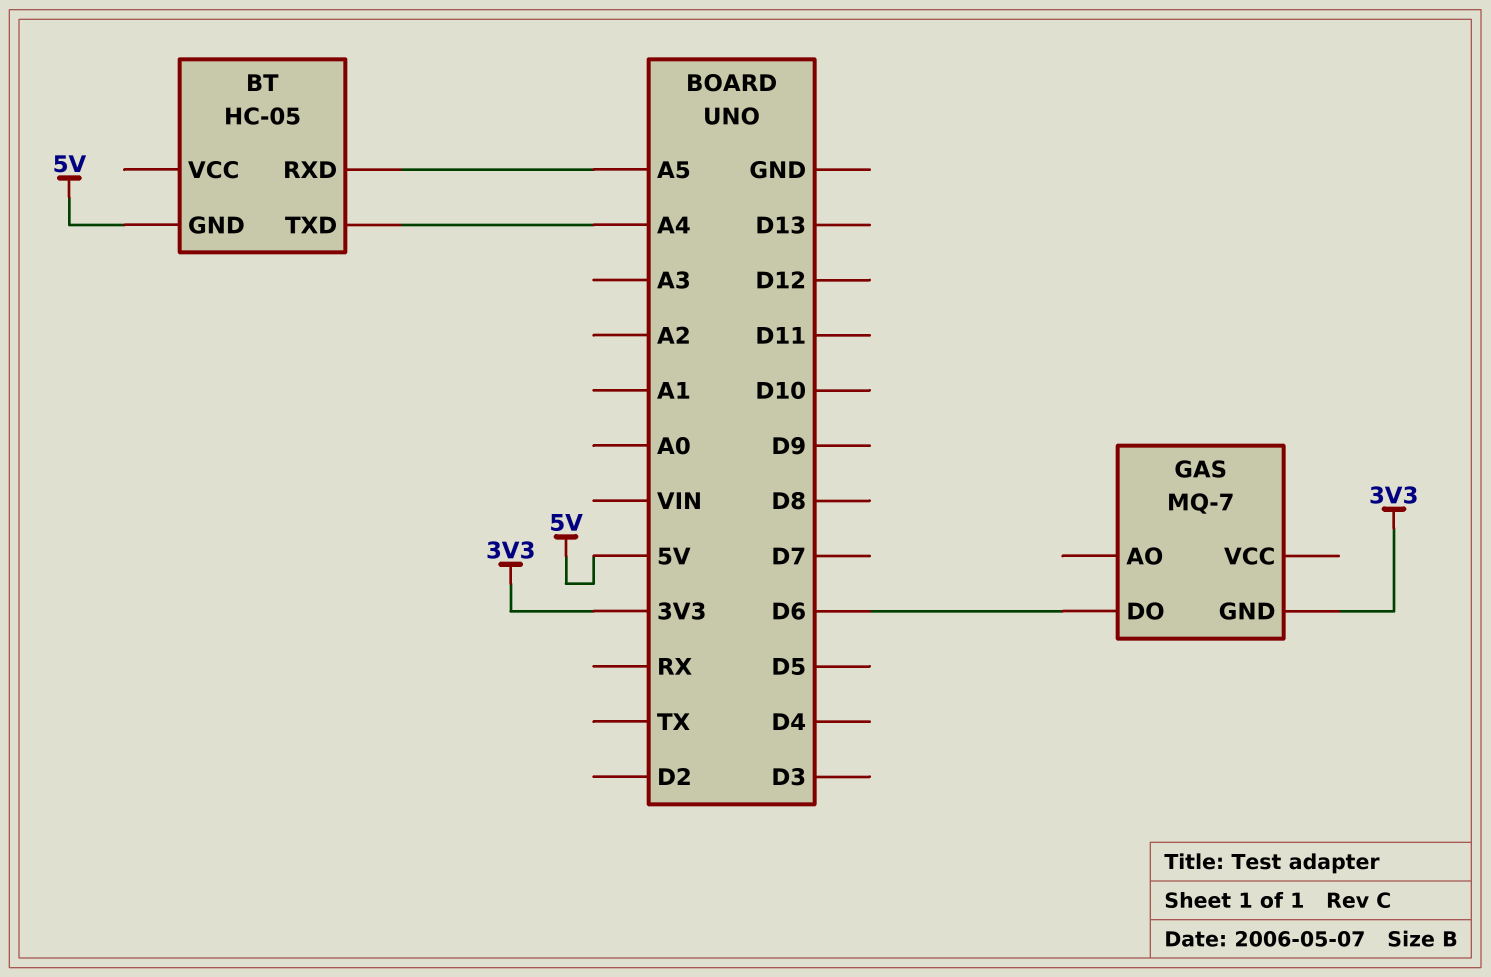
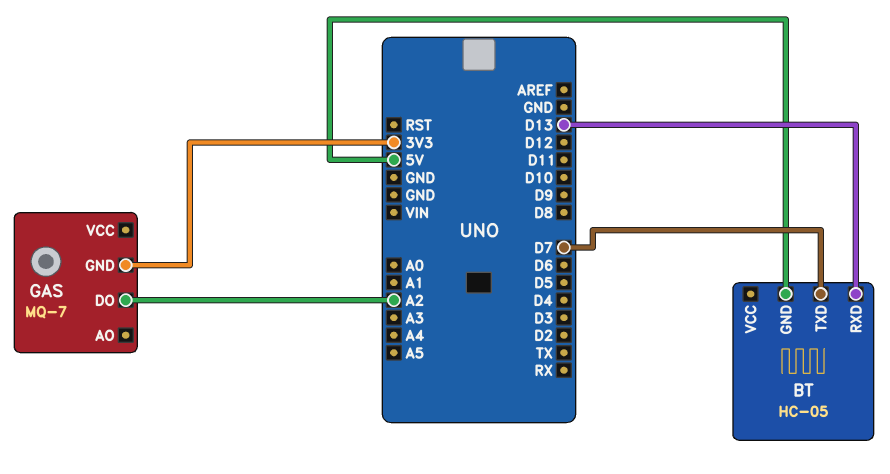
BT pin RXD: A5 -> D13
BT pin TXD: A4 -> D7
GAS pin DO: D6 -> A2

